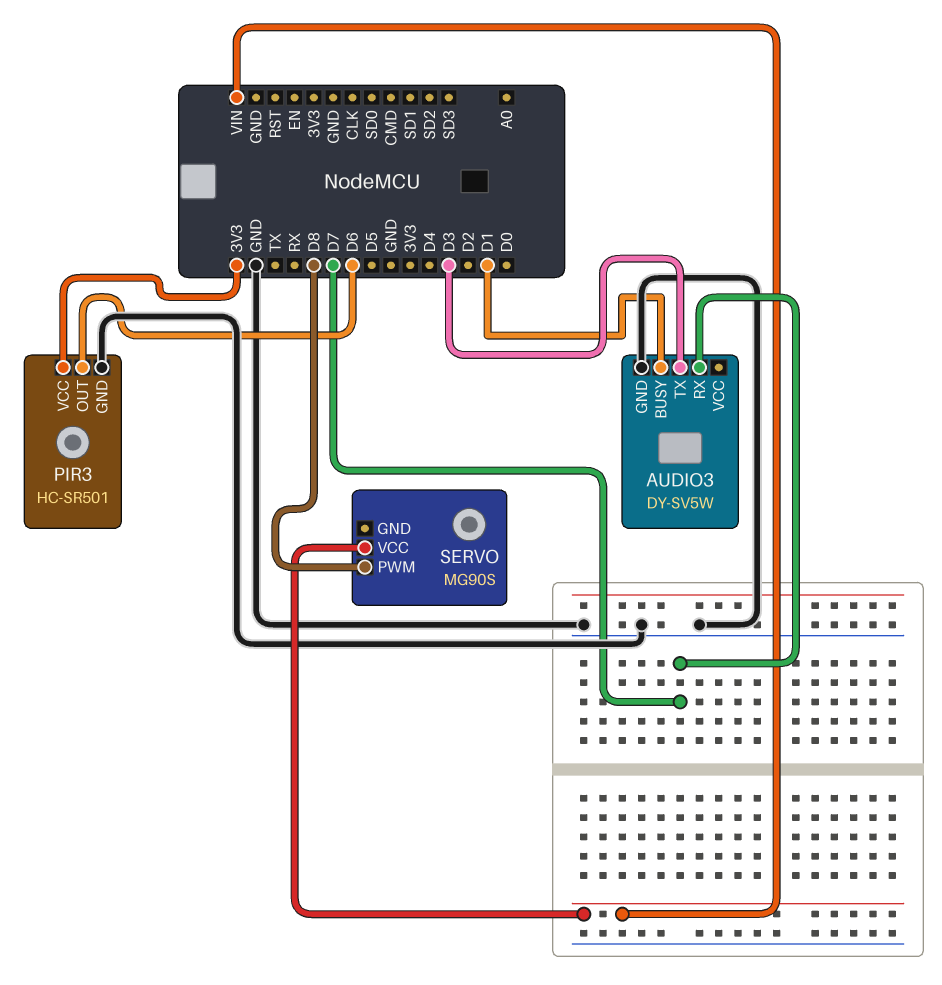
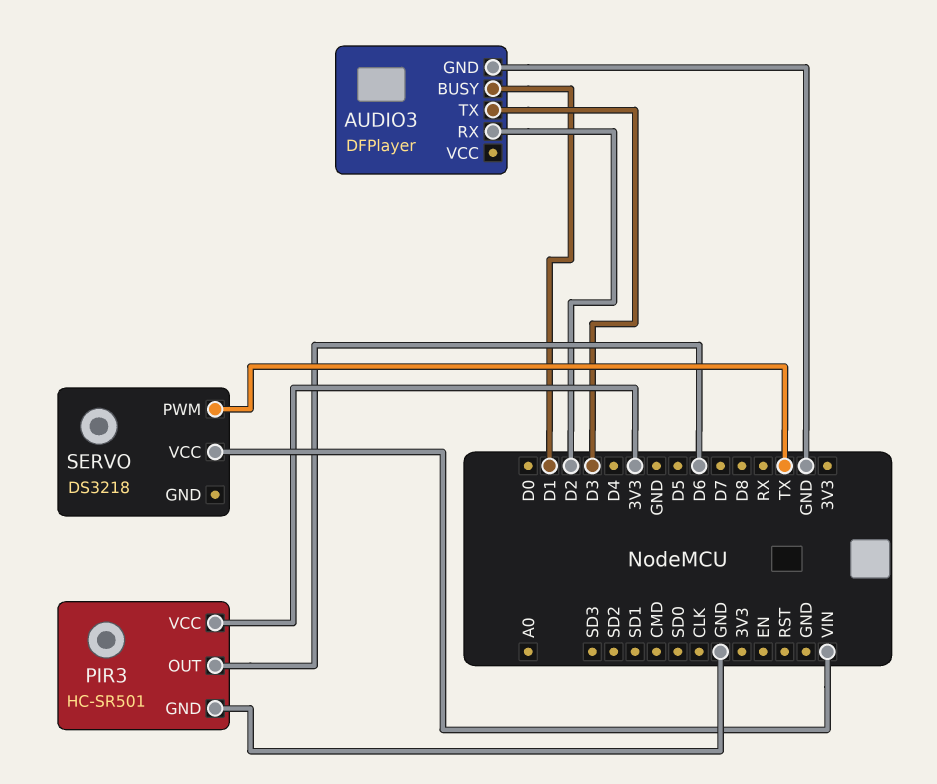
AUDIO3: DY-SV5W -> DFPlayer
AUDIO3 pin RX: D7 -> D2
SERVO: MG90S -> DS3218
SERVO pin PWM: D8 -> TX

